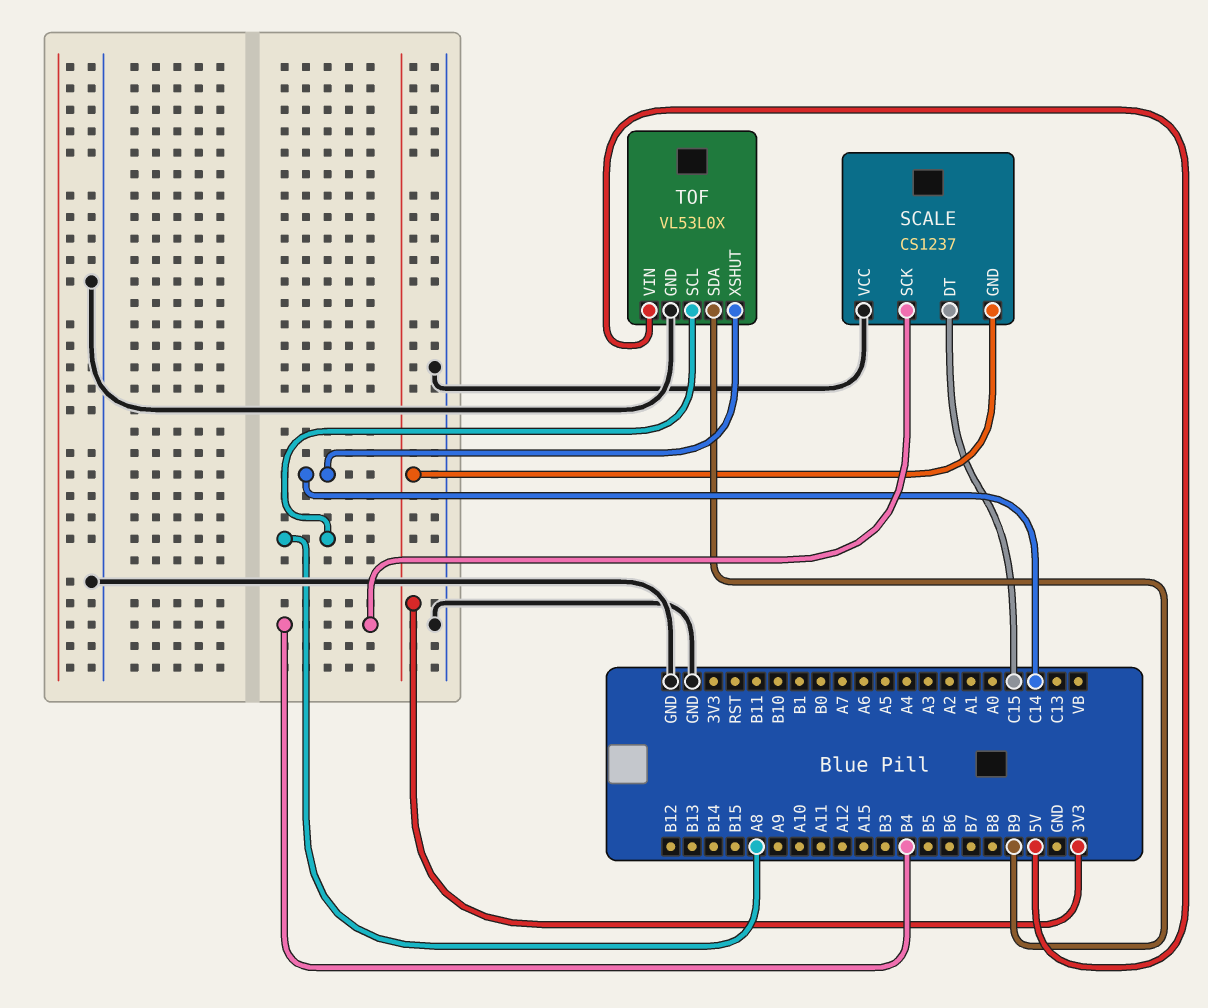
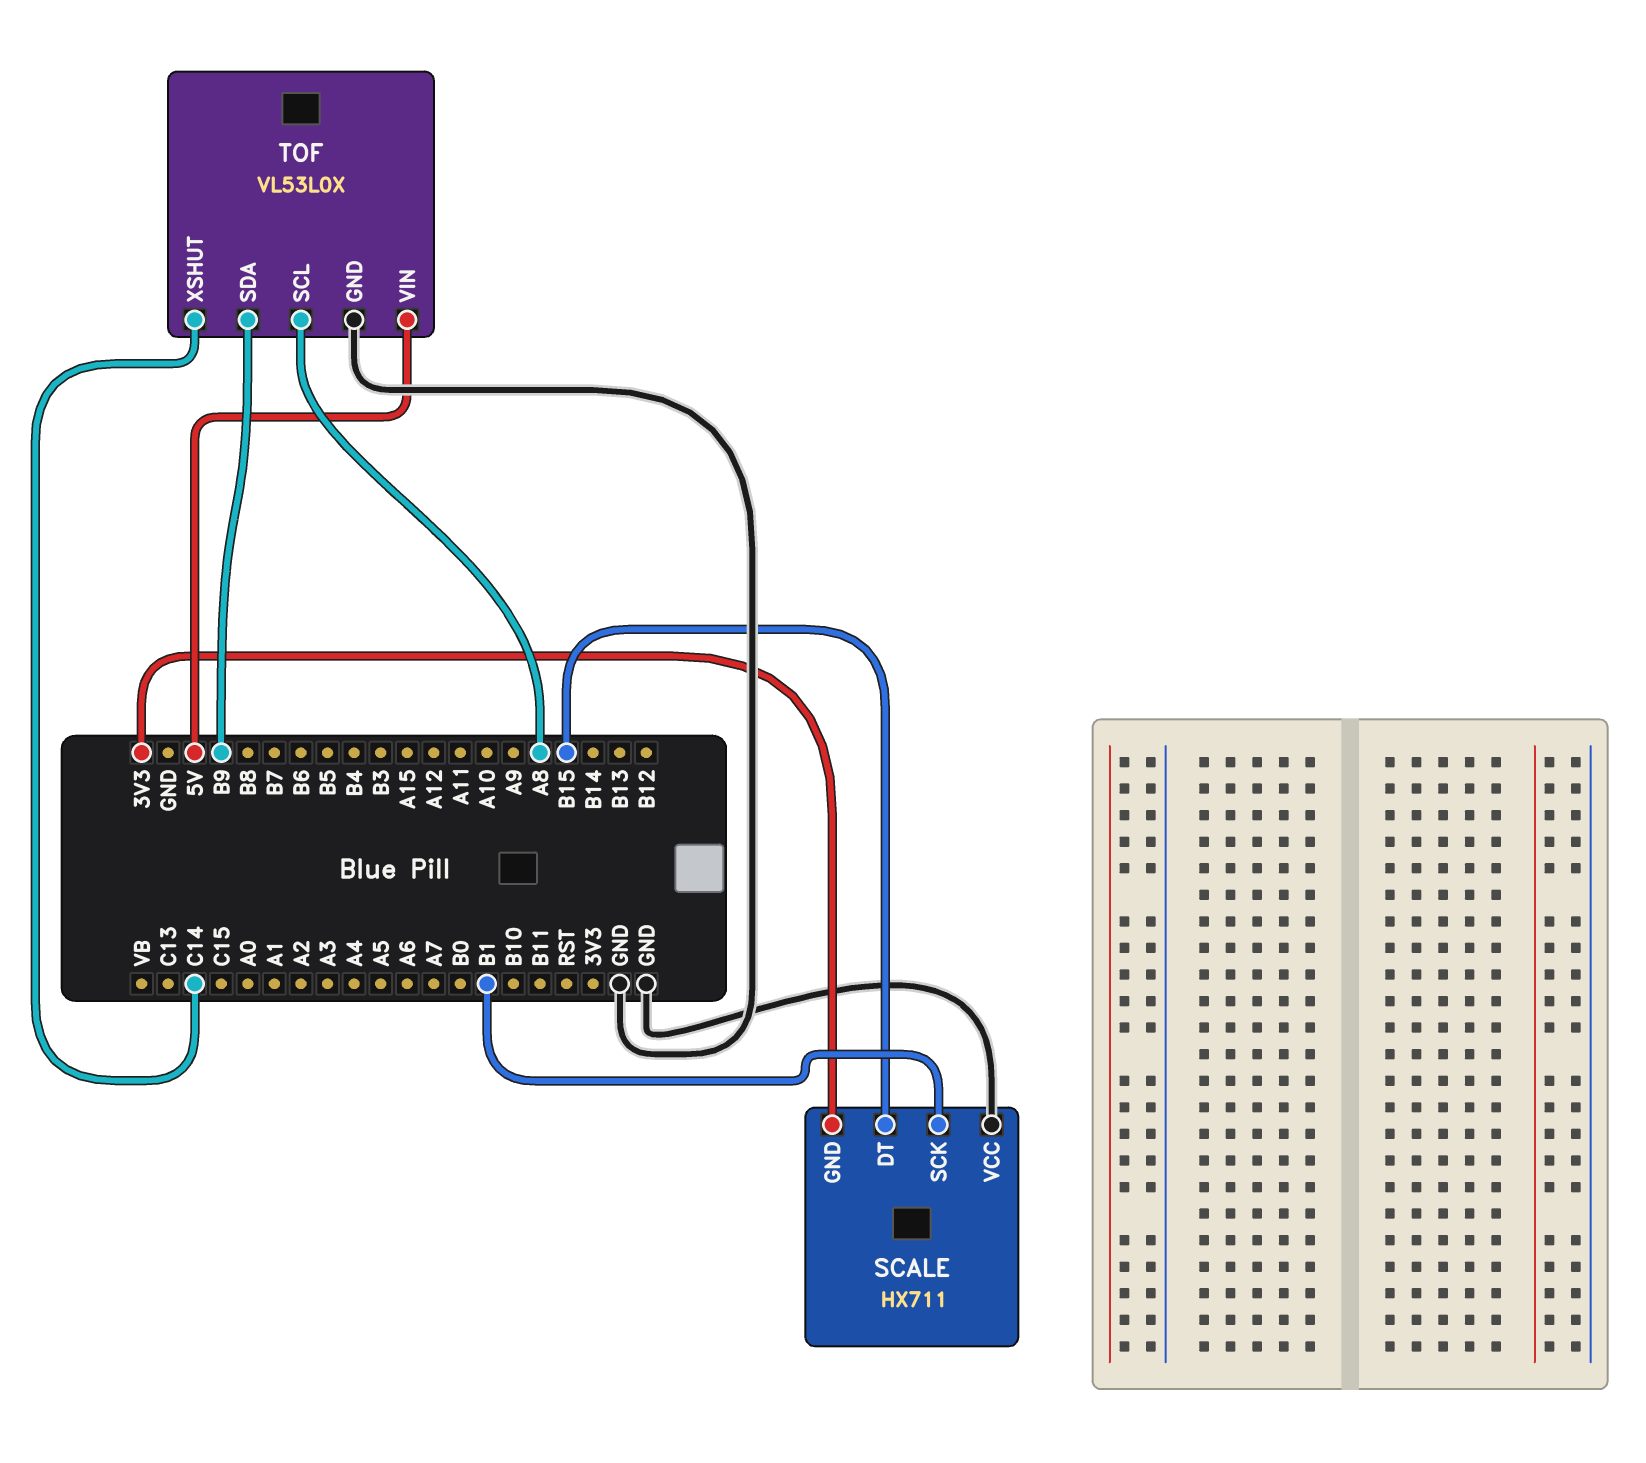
SCALE: CS1237 -> HX711
SCALE pin DT: C15 -> B15
SCALE pin SCK: B4 -> B1

